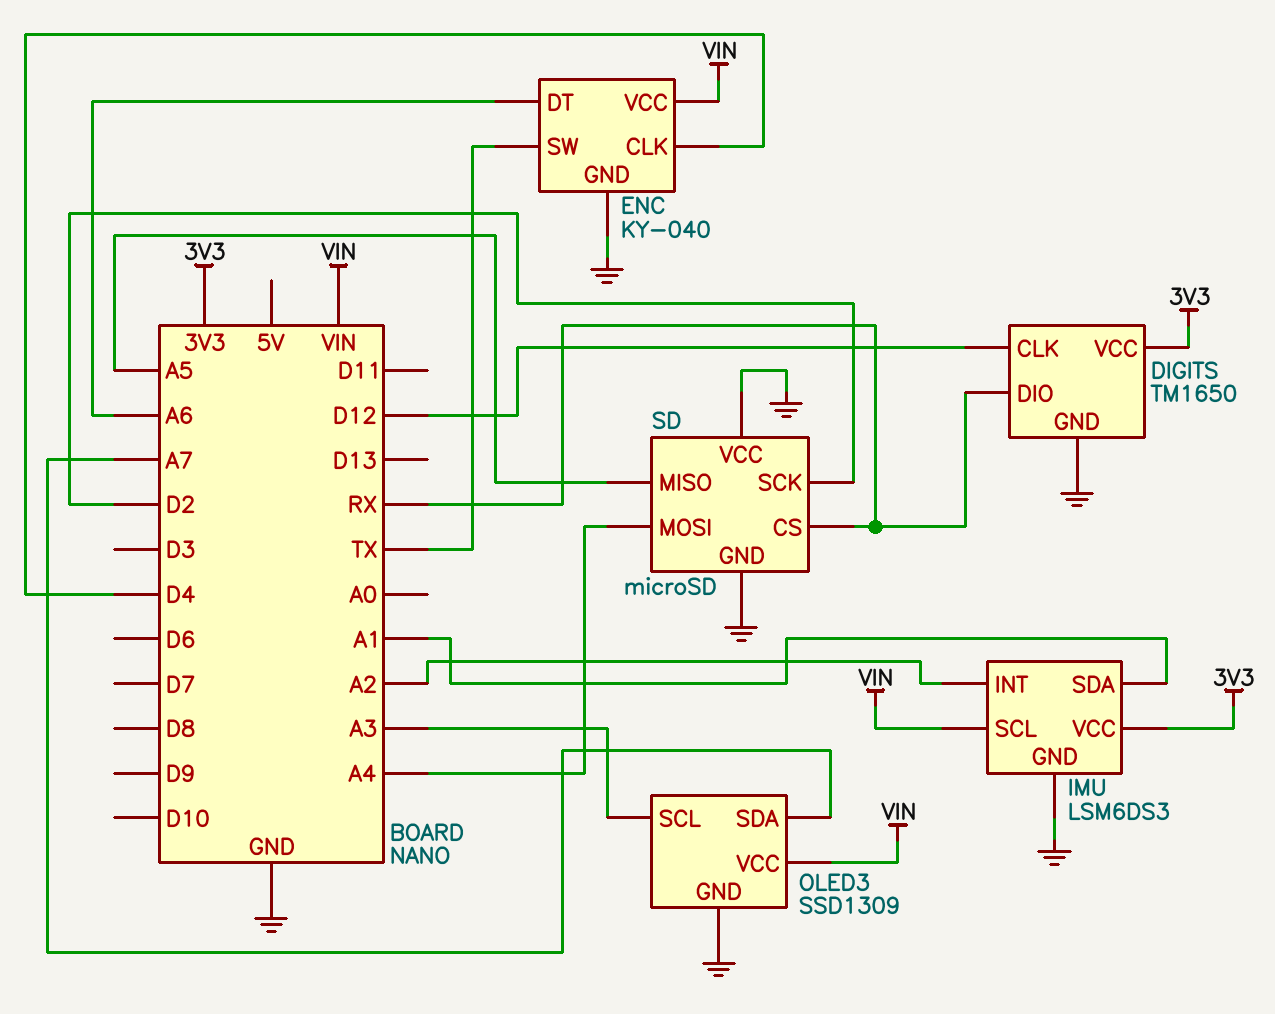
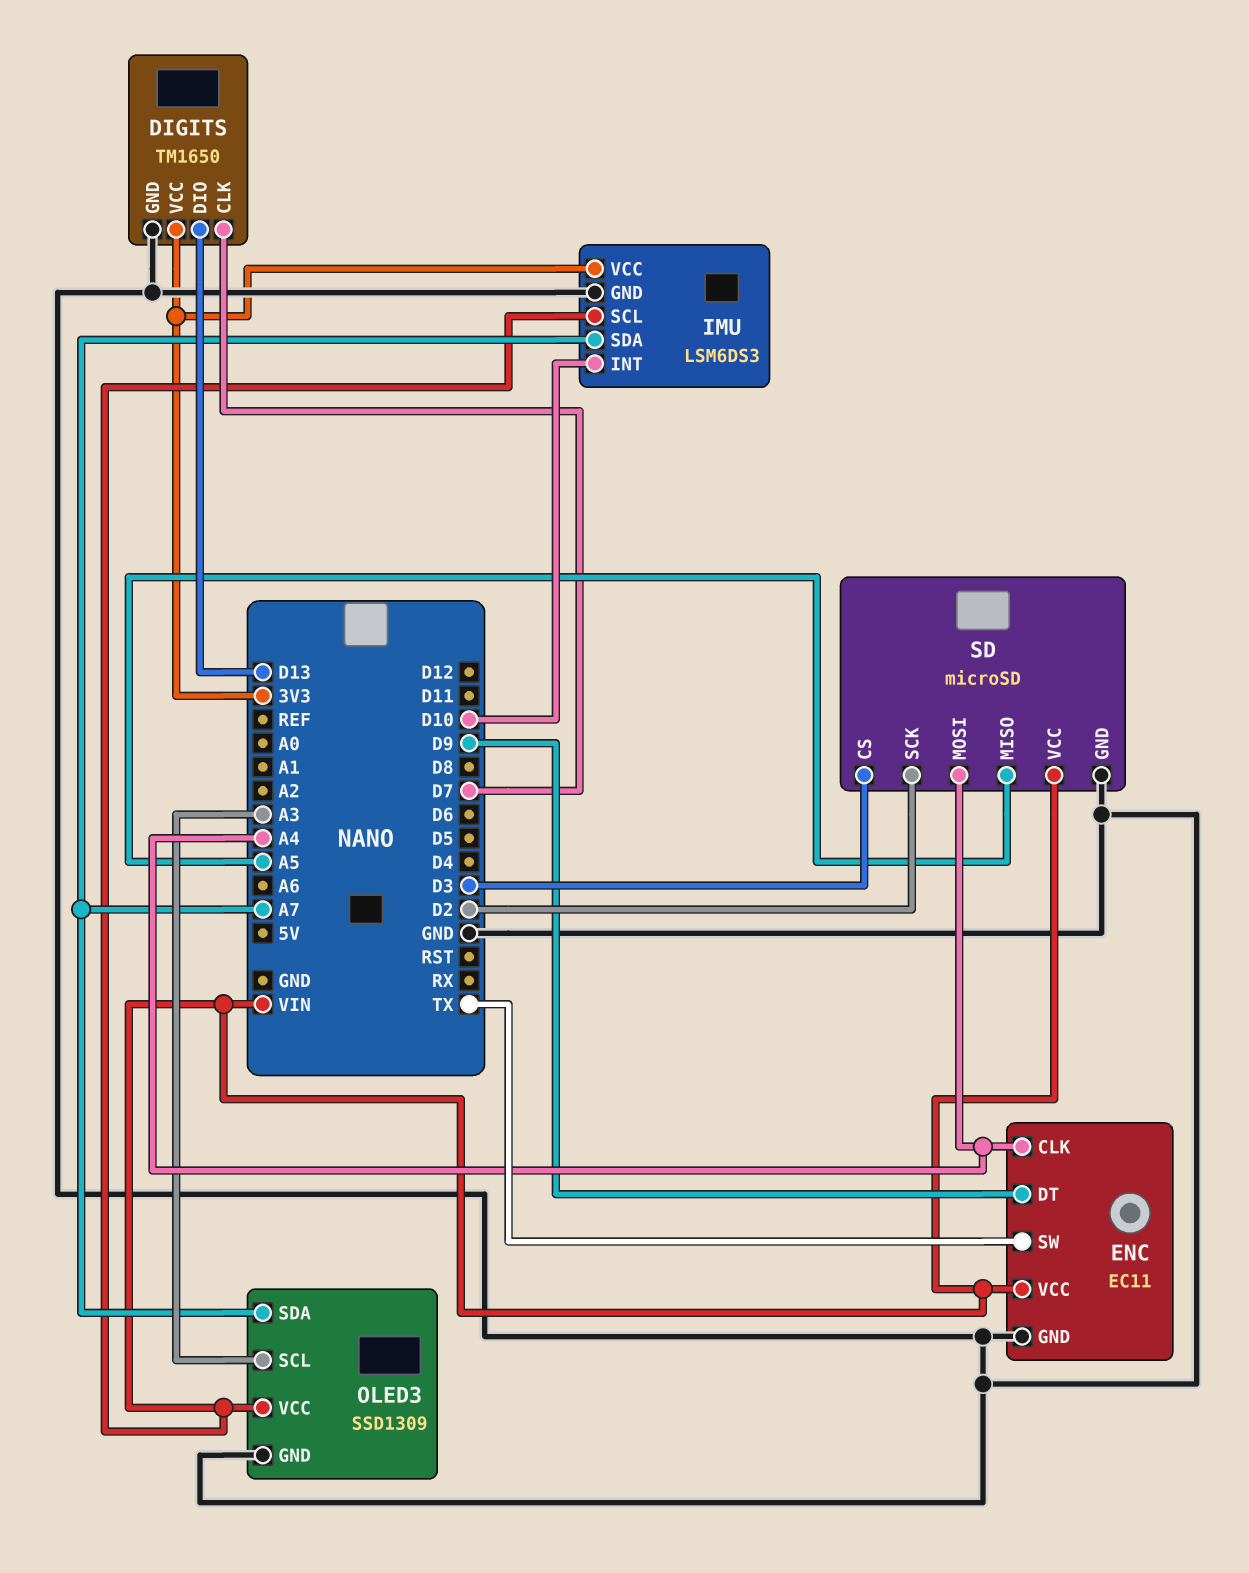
DIGITS pin CLK: D12 -> D7
DIGITS pin DIO: RX -> D13
ENC: KY-040 -> EC11
ENC pin CLK: D4 -> A4
ENC pin DT: A6 -> D9
IMU pin INT: A2 -> D10
IMU pin SDA: A1 -> A7
SD pin CS: RX -> D3
SD pin VCC: GND -> VIN

